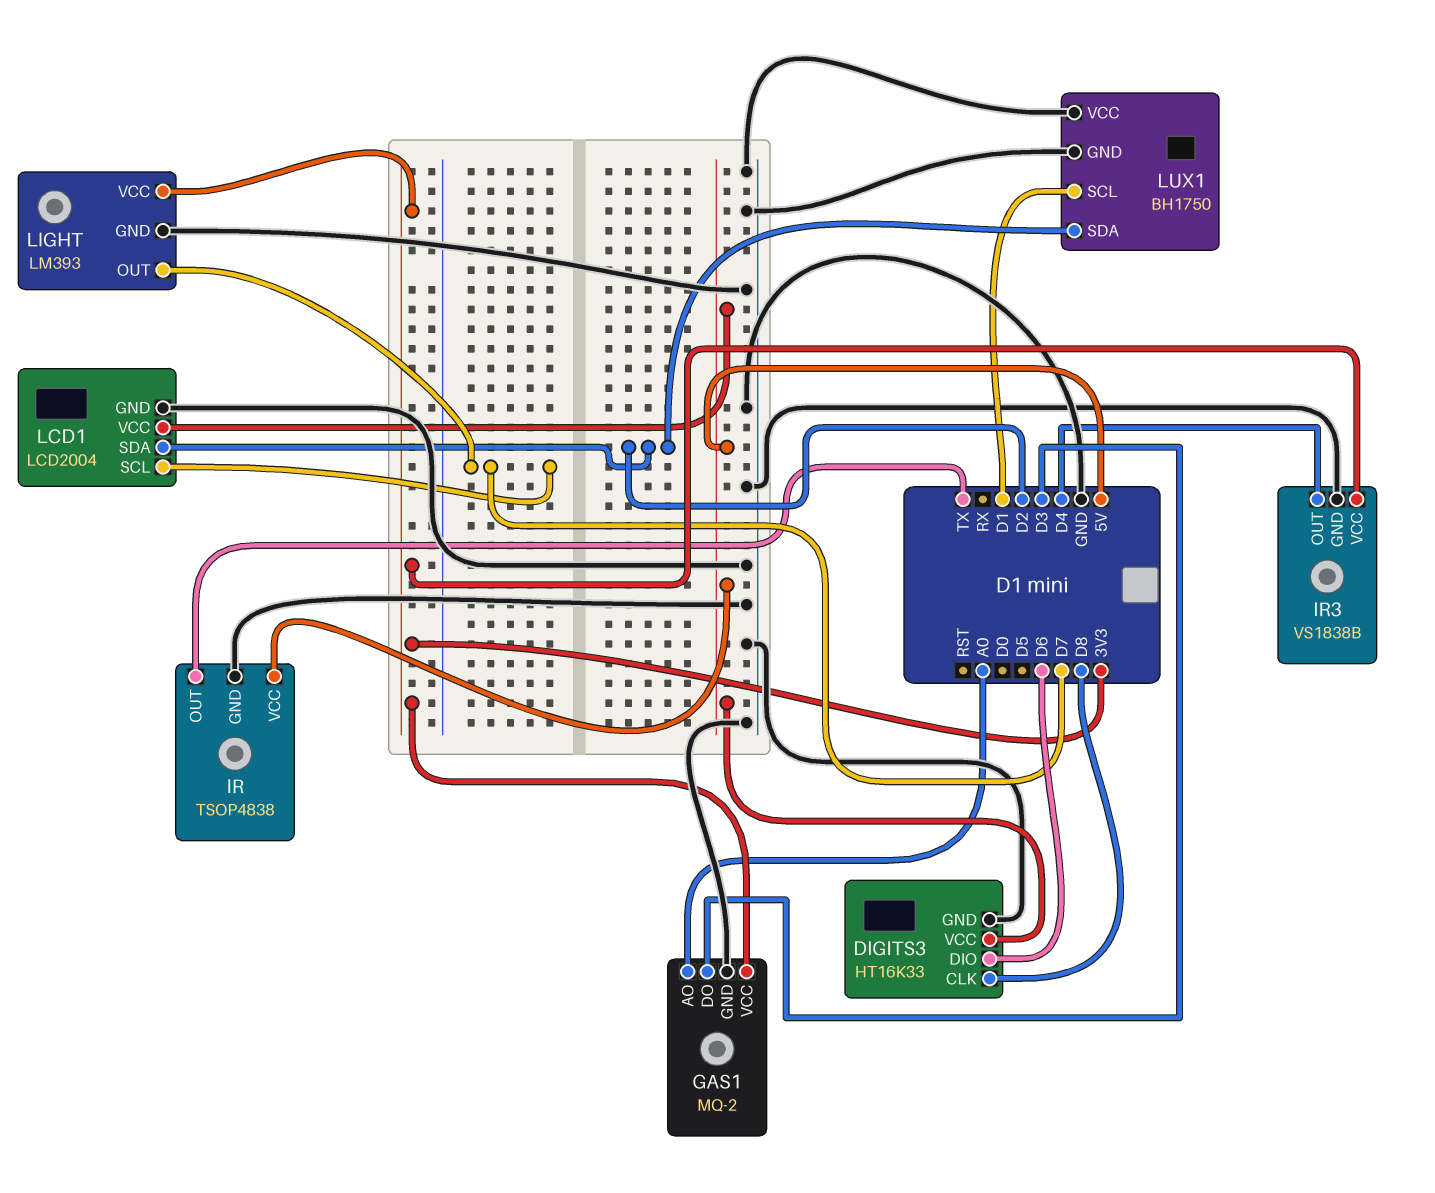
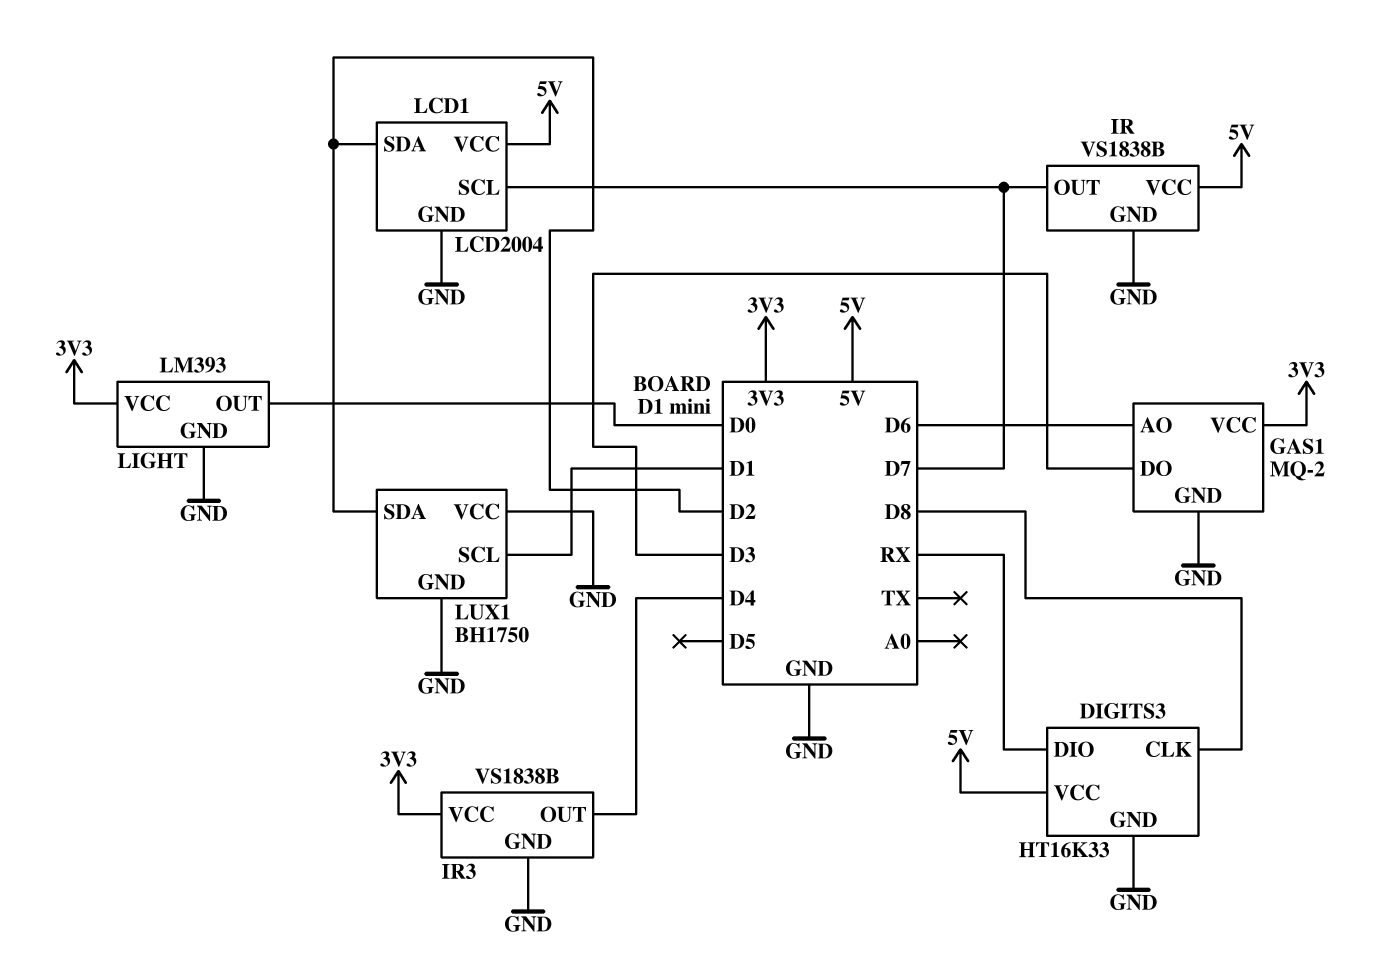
DIGITS3 pin DIO: D6 -> RX
GAS1 pin AO: A0 -> D6
IR: TSOP4838 -> VS1838B
IR pin OUT: TX -> D7
LIGHT pin OUT: D7 -> D0

